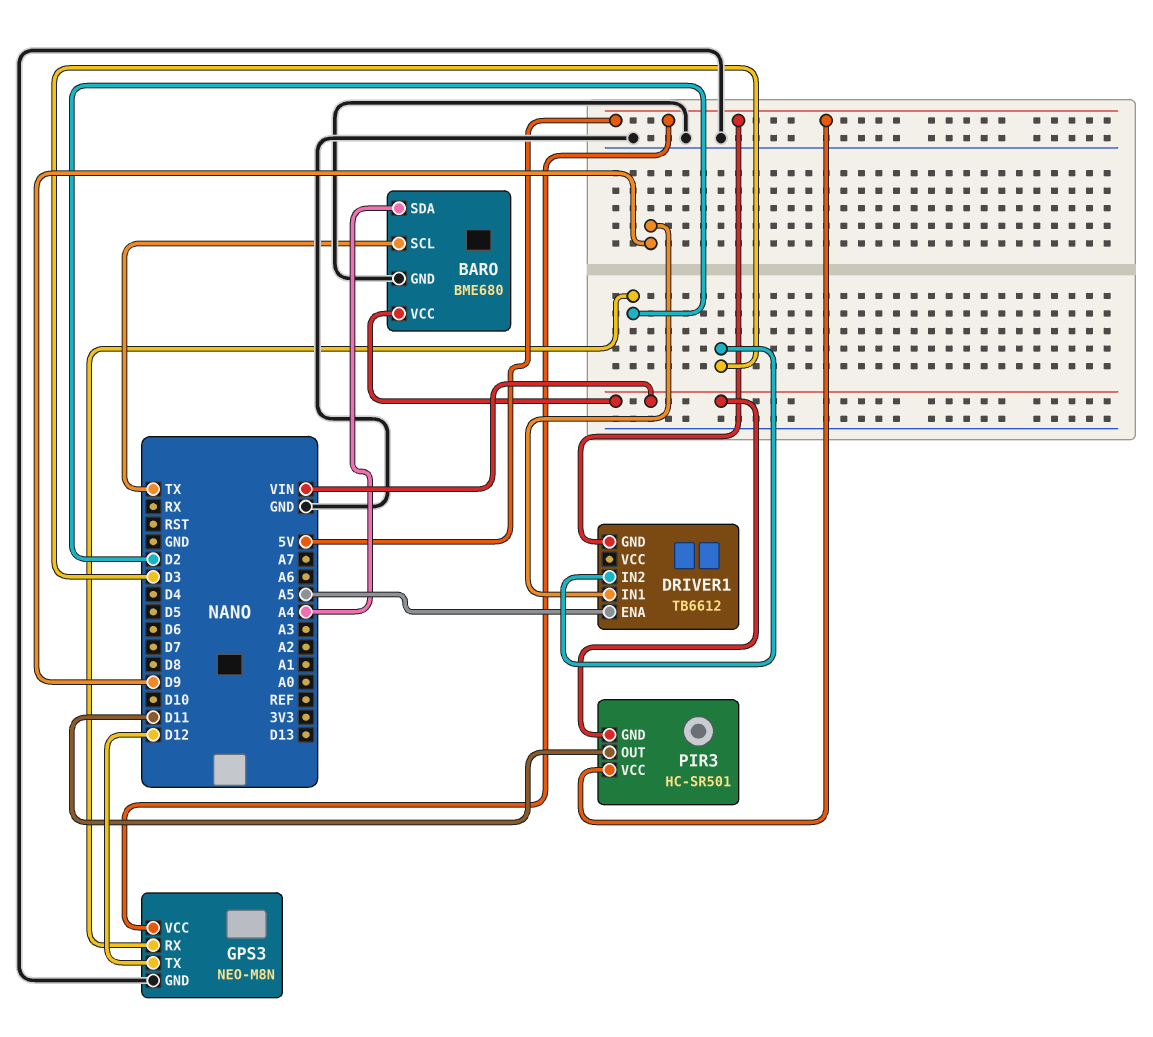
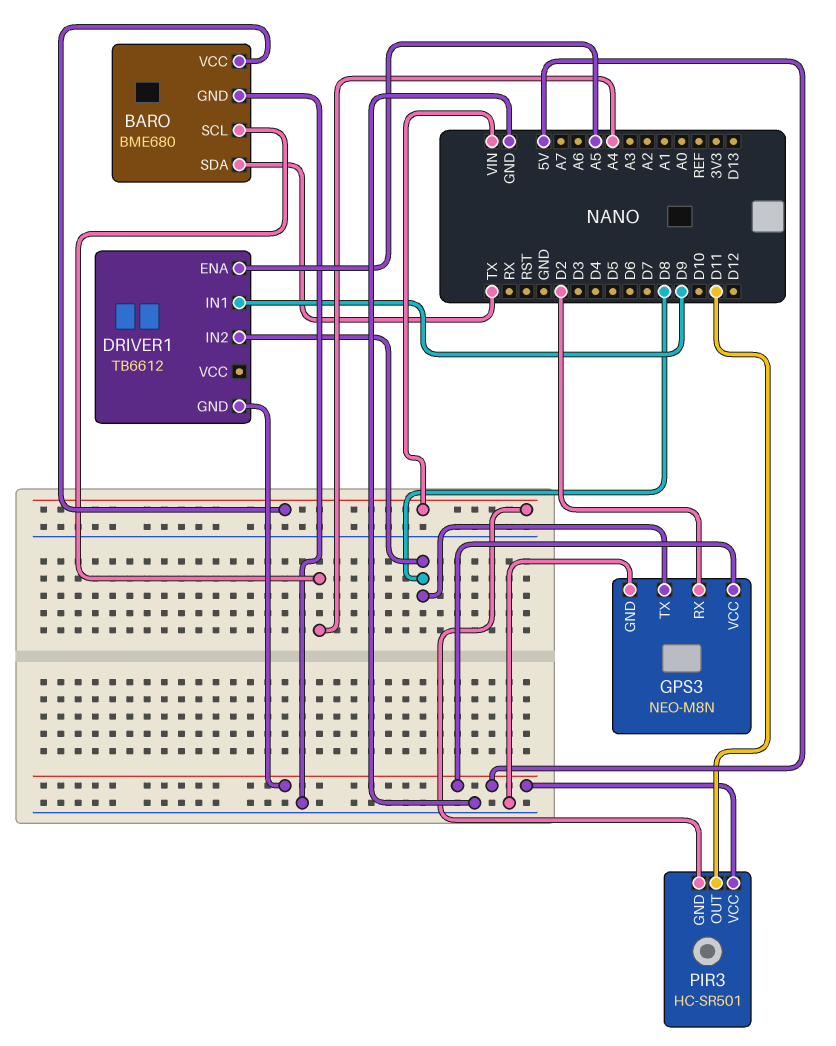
BARO pin SCL: TX -> A4
BARO pin SDA: A4 -> TX
DRIVER1 pin IN2: D3 -> D8
GPS3 pin TX: D12 -> D8

